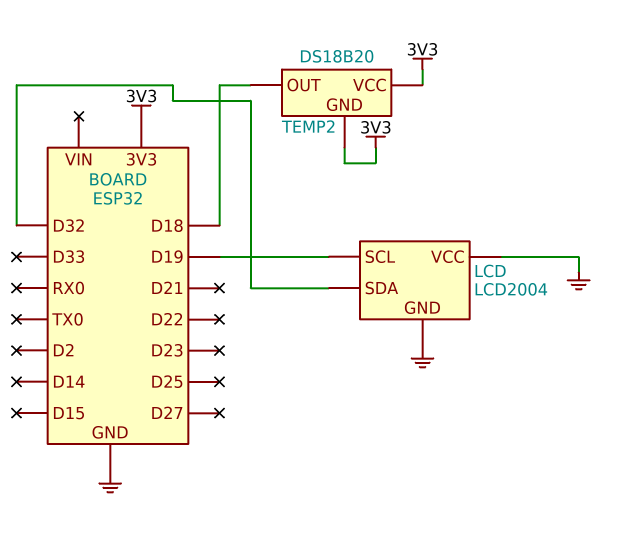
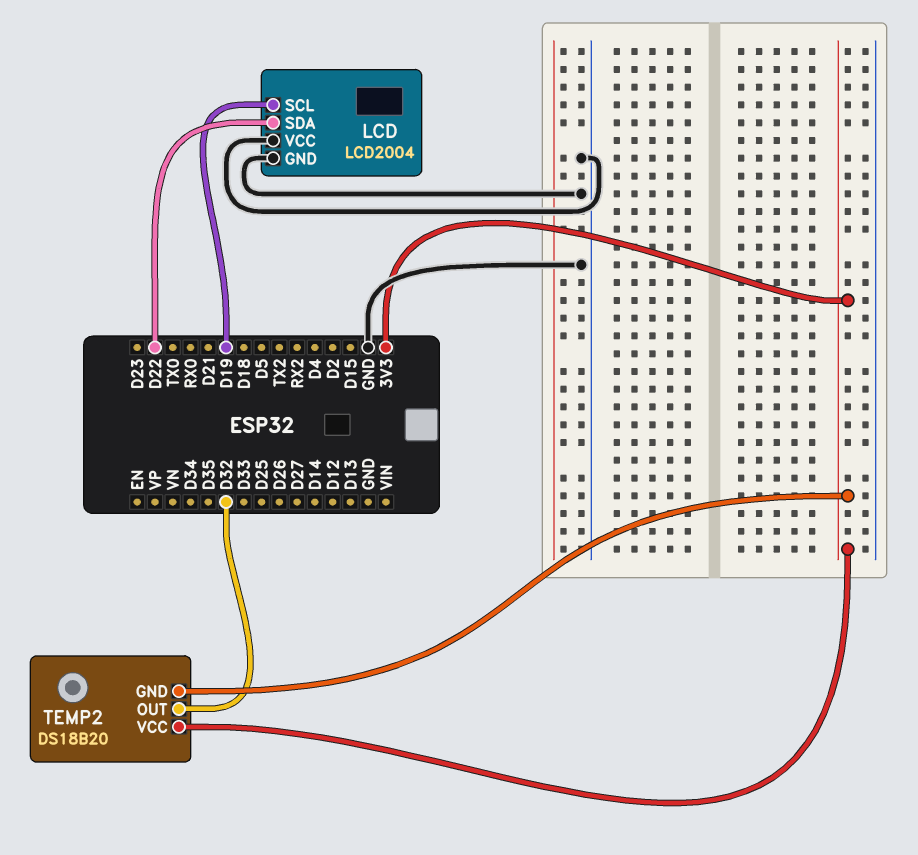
LCD pin SDA: D32 -> D22
TEMP2 pin OUT: D18 -> D32

